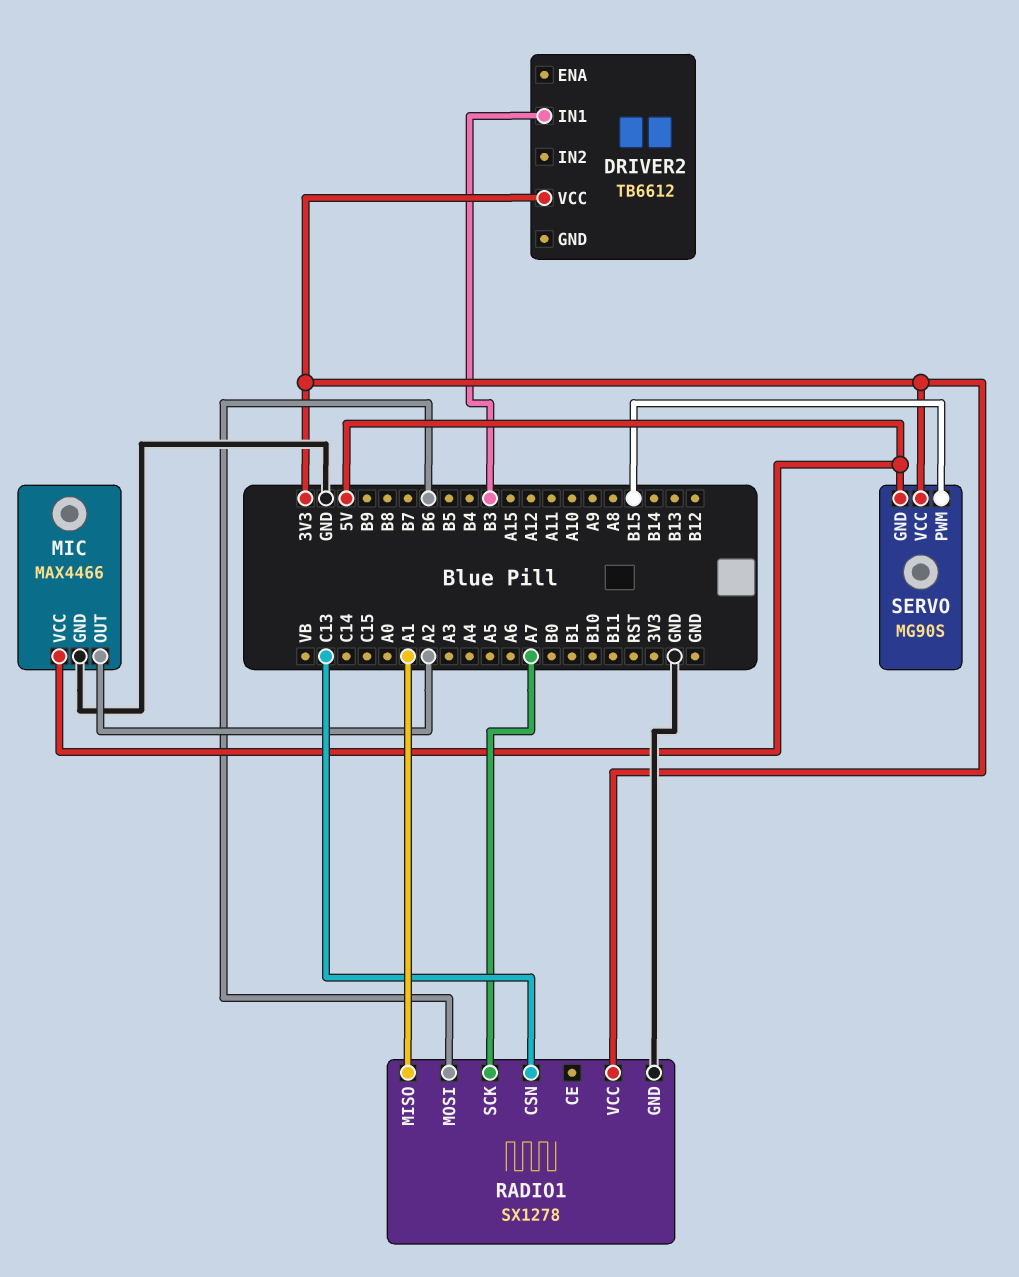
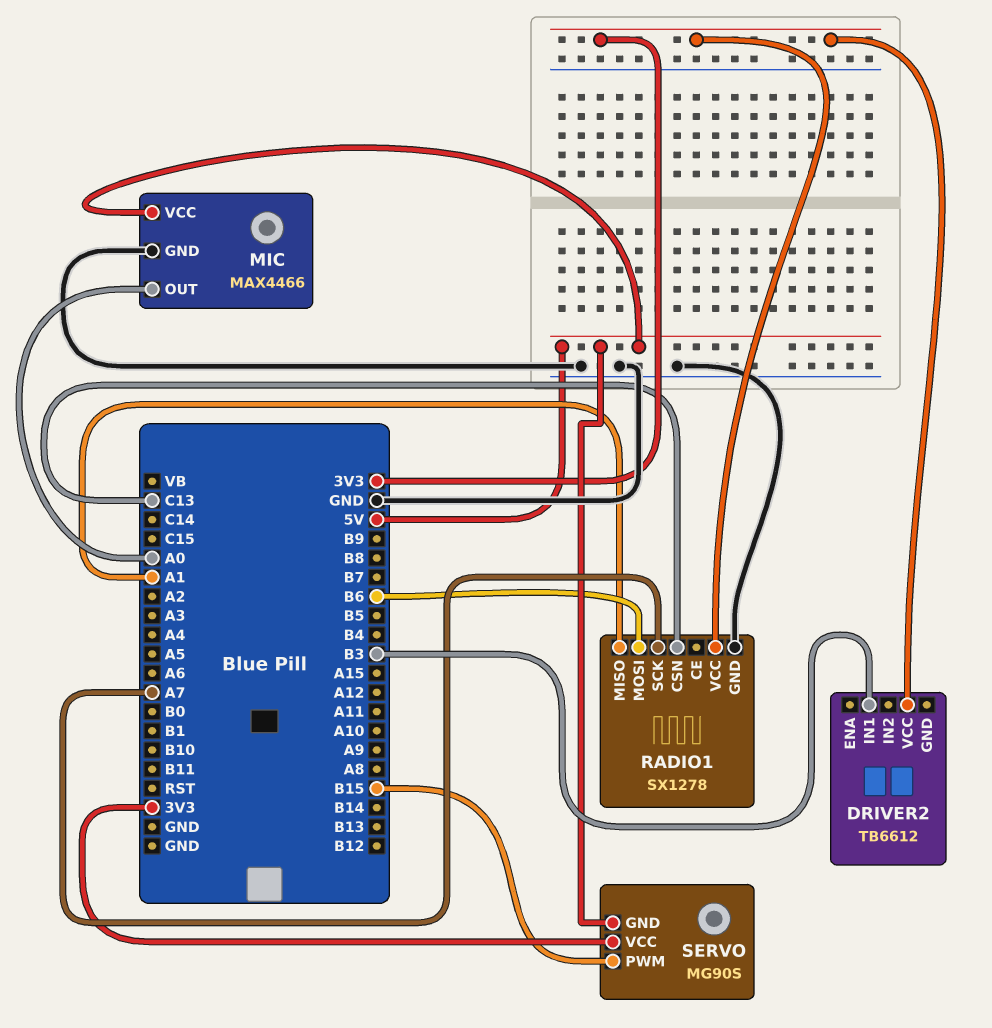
MIC pin OUT: A2 -> A0

